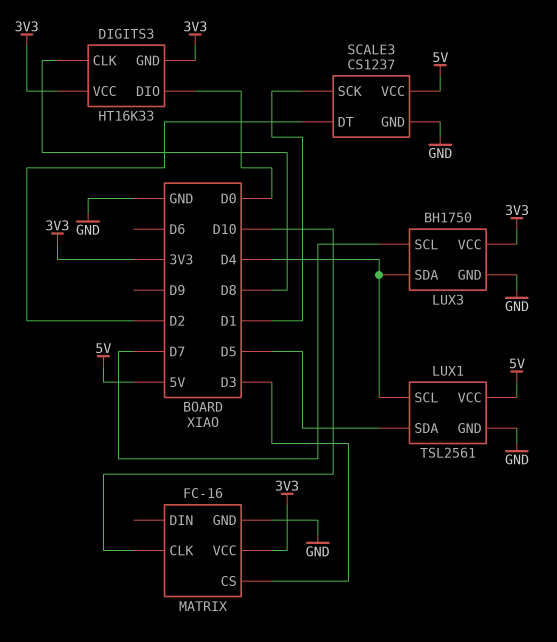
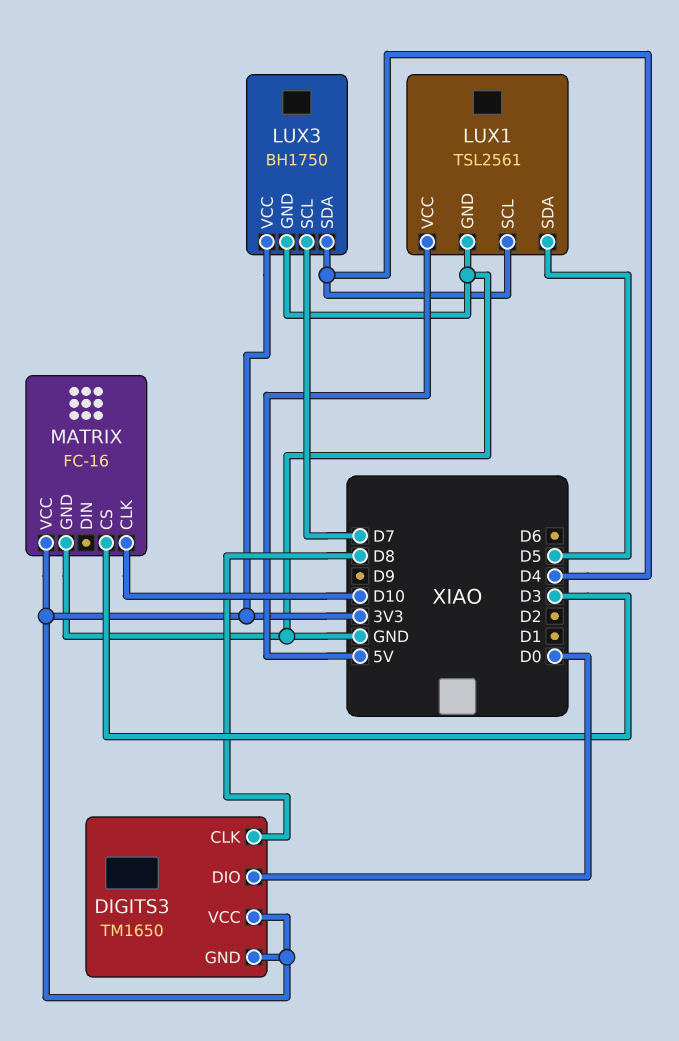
DIGITS3: HT16K33 -> TM1650
SCALE3: CS1237 -> none
SCALE3 pin DT: D2 -> none
SCALE3 pin GND: GND -> none
SCALE3 pin SCK: D1 -> none
SCALE3 pin VCC: 5V -> none

